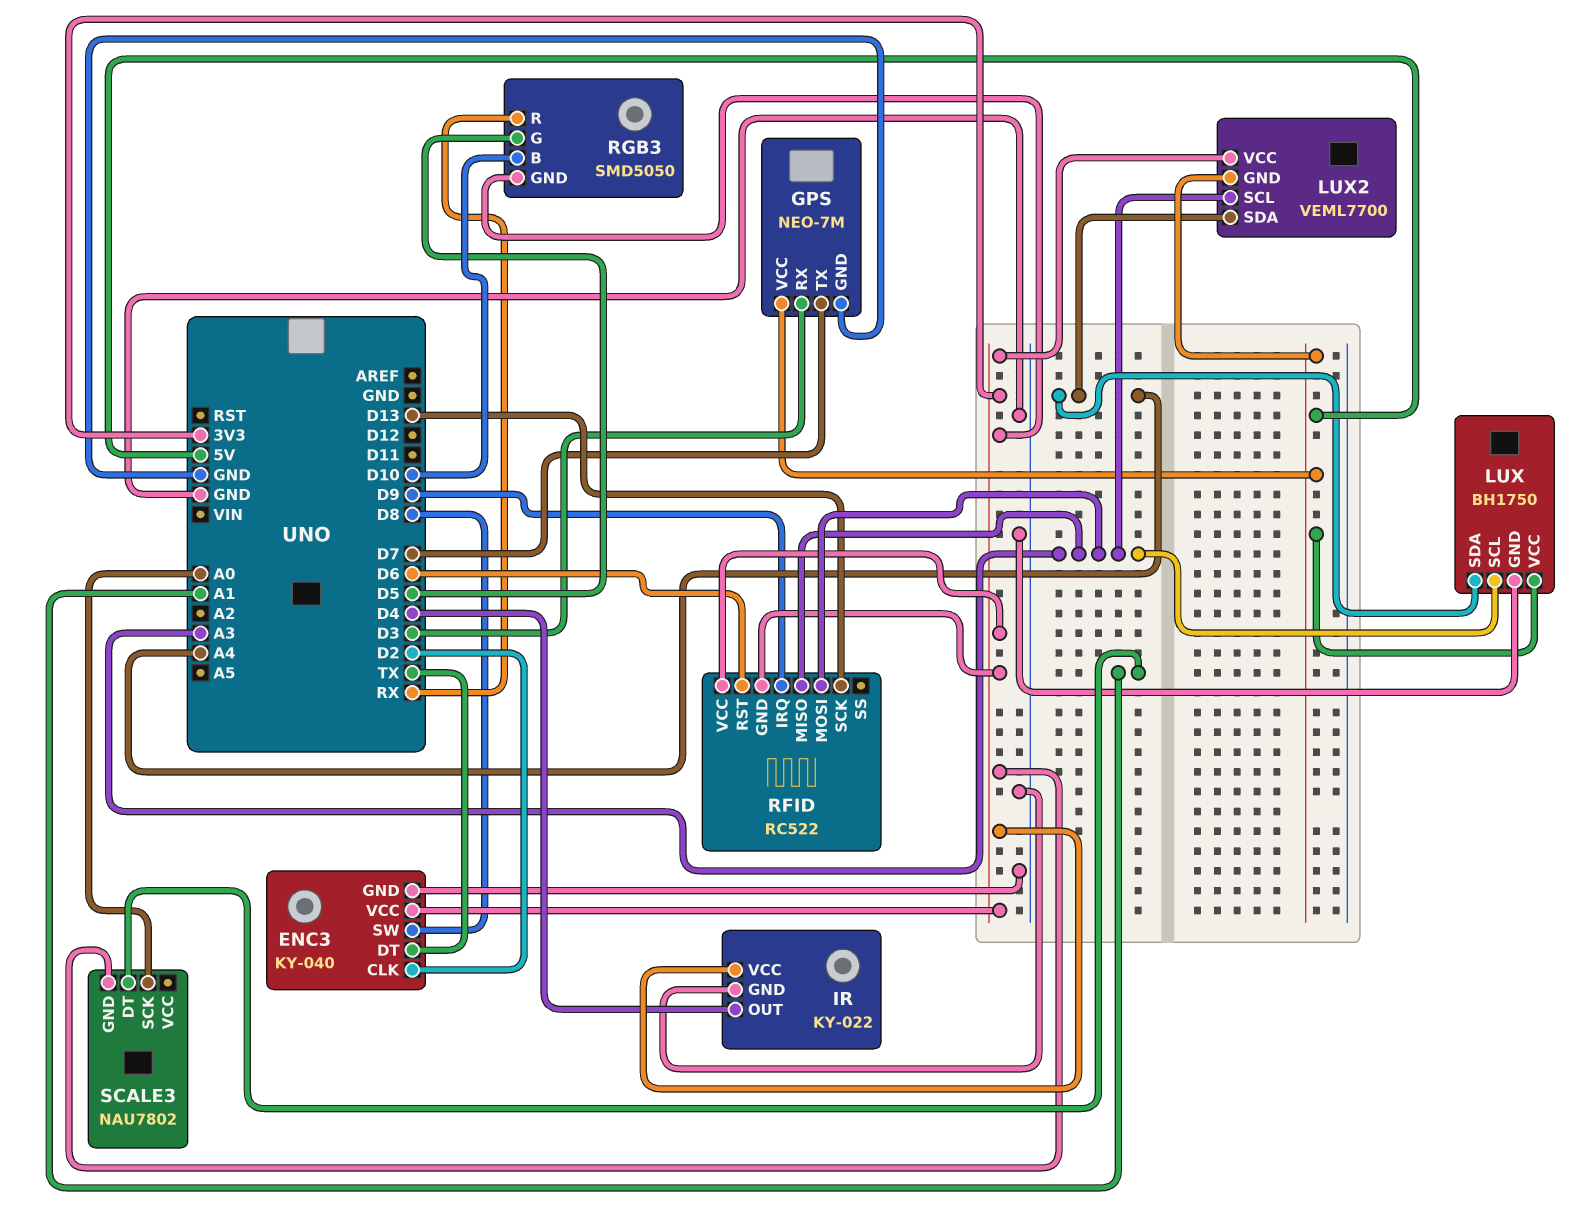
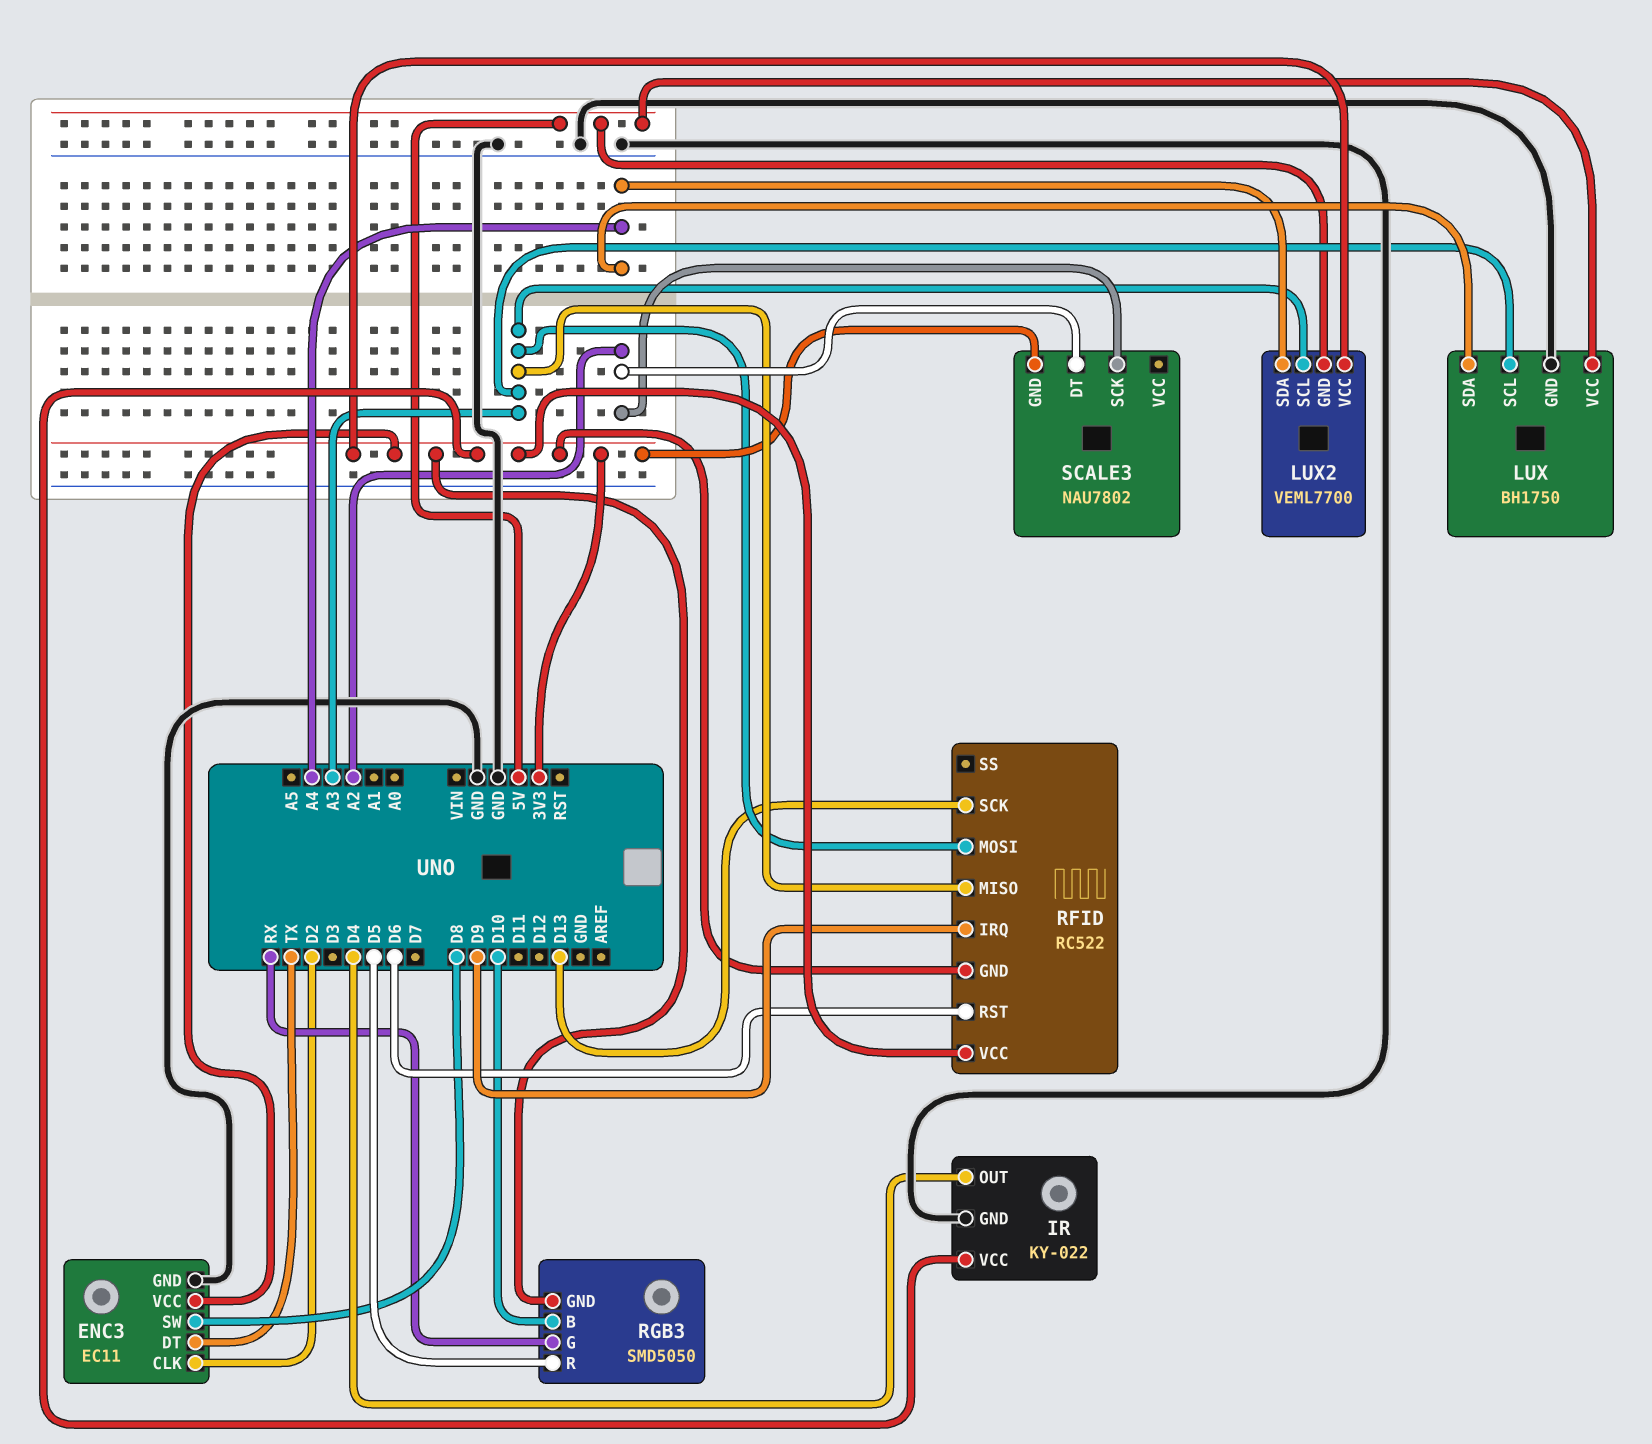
ENC3: KY-040 -> EC11
GPS: NEO-7M -> none
GPS pin GND: GND -> none
GPS pin RX: D3 -> none
GPS pin TX: D7 -> none
GPS pin VCC: 5V -> none
RGB3 pin G: D5 -> RX
RGB3 pin R: RX -> D5
SCALE3 pin DT: A1 -> A2
SCALE3 pin SCK: A0 -> A2

